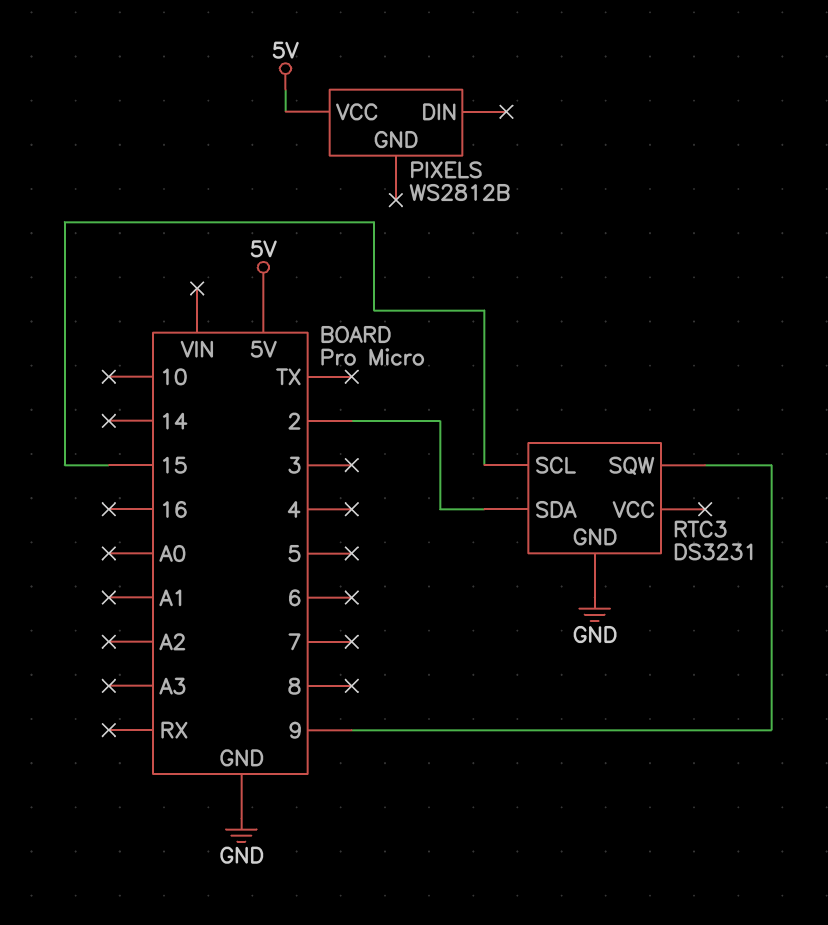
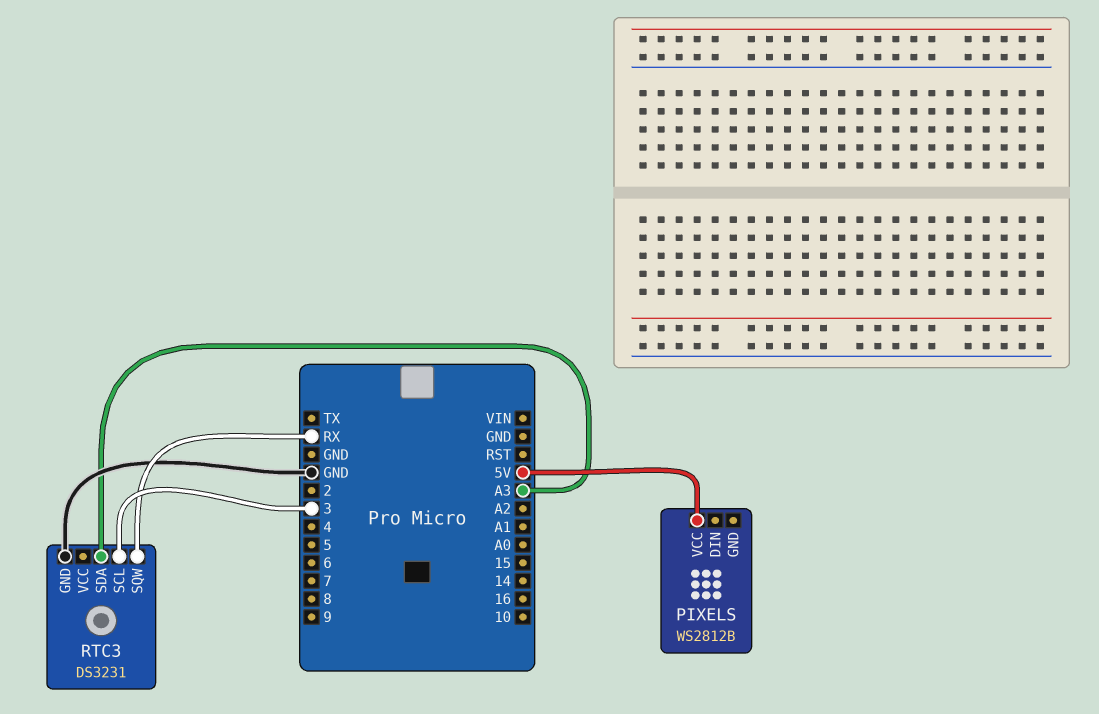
RTC3 pin SCL: 15 -> 3
RTC3 pin SDA: 2 -> A3
RTC3 pin SQW: 9 -> RX

